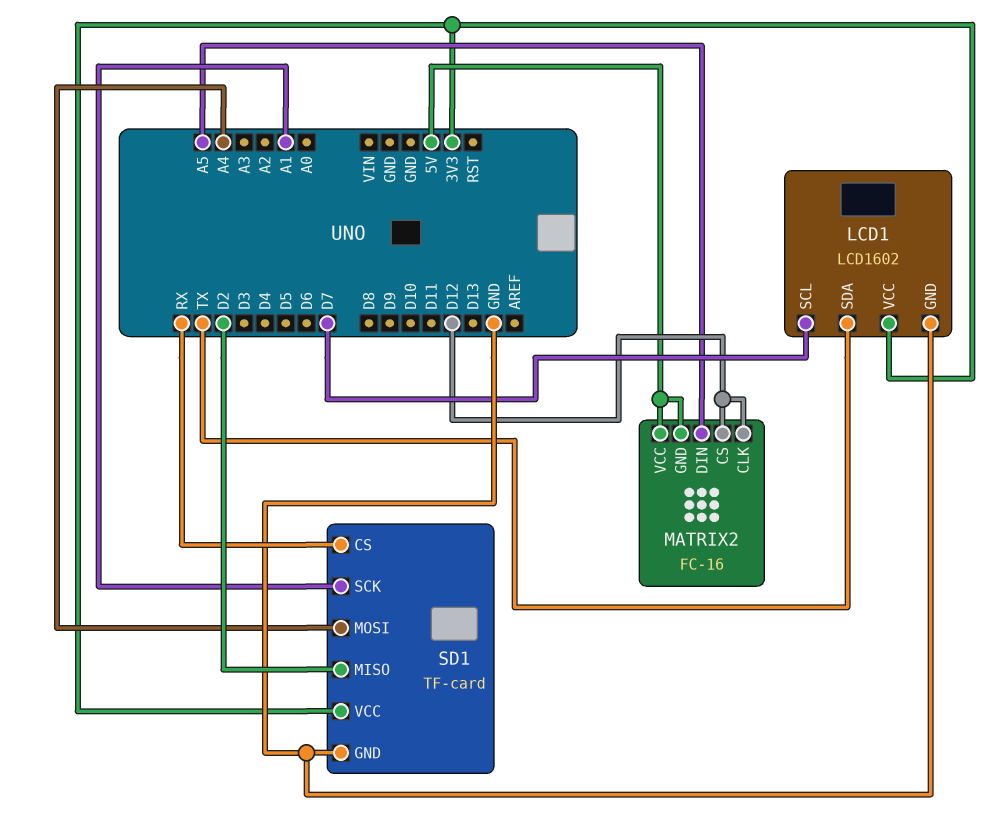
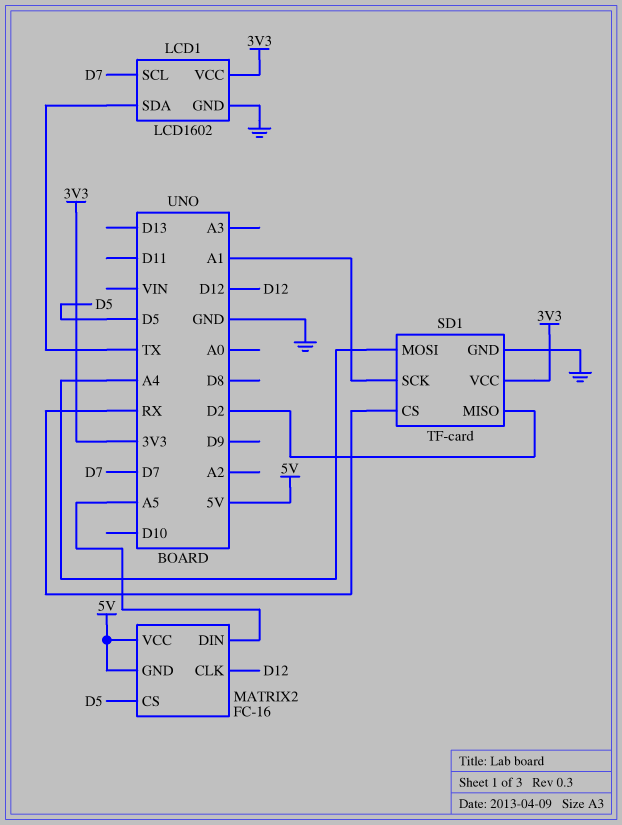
MATRIX2 pin CS: D12 -> D5

